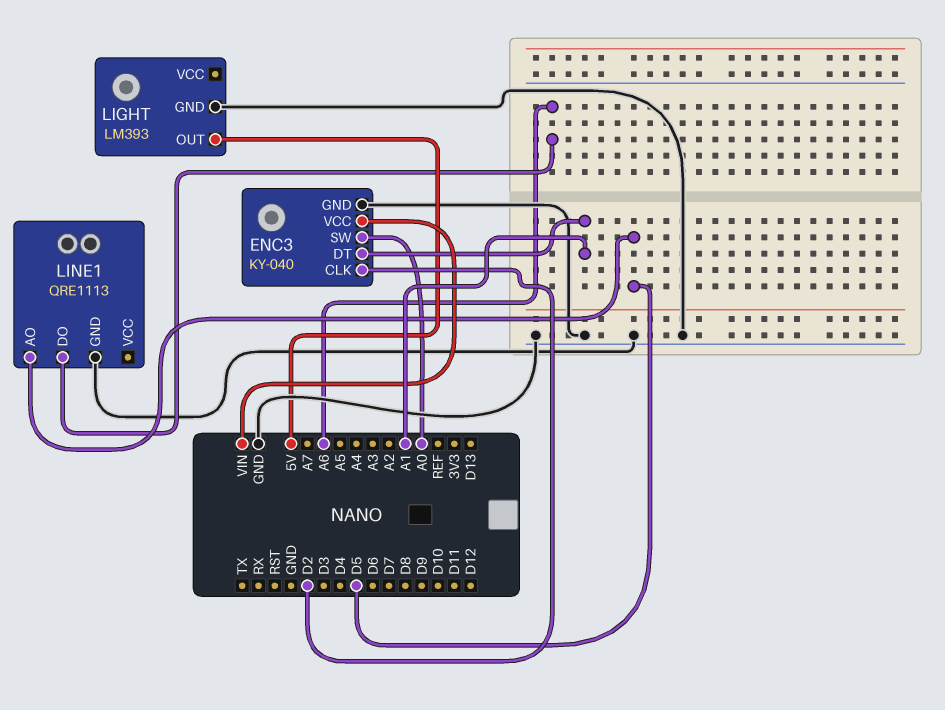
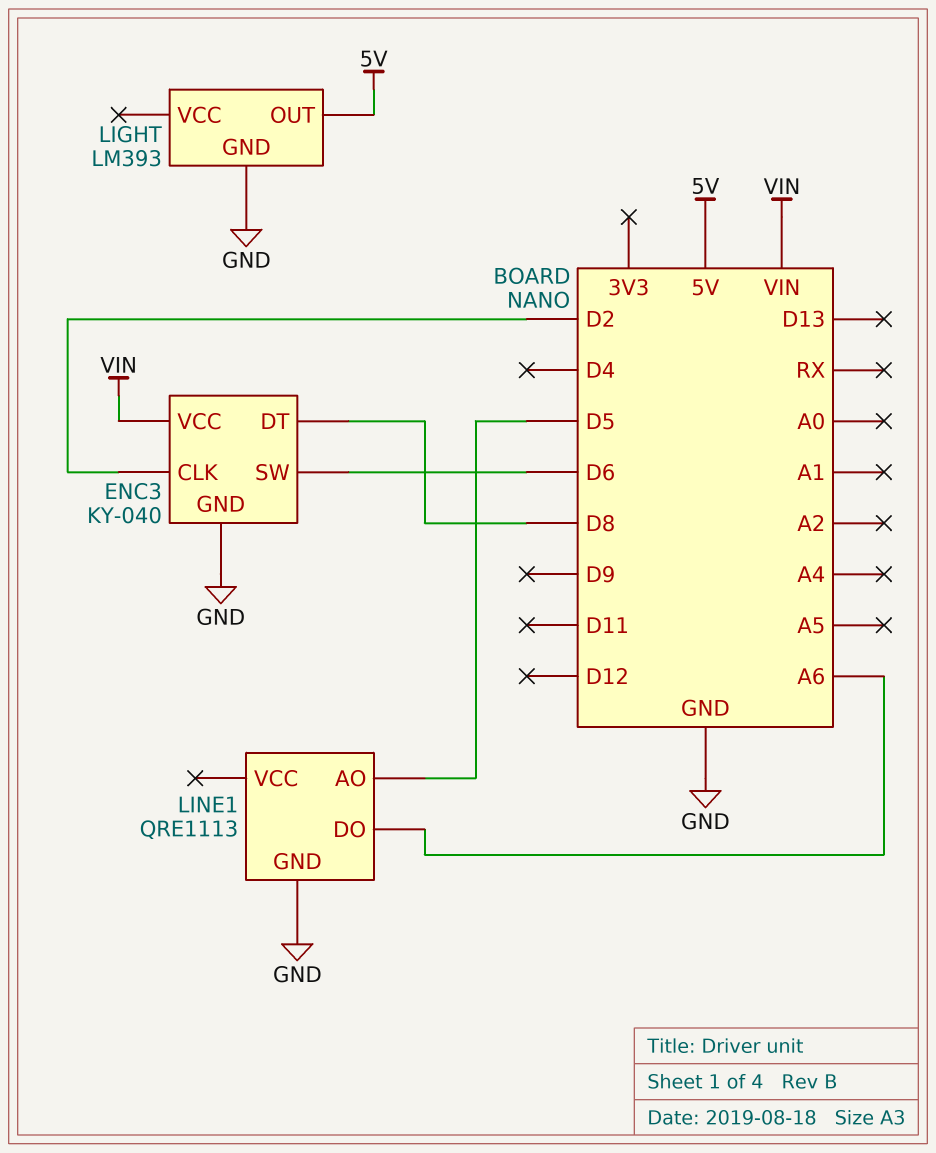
ENC3 pin DT: A1 -> D8
ENC3 pin SW: A0 -> D6

